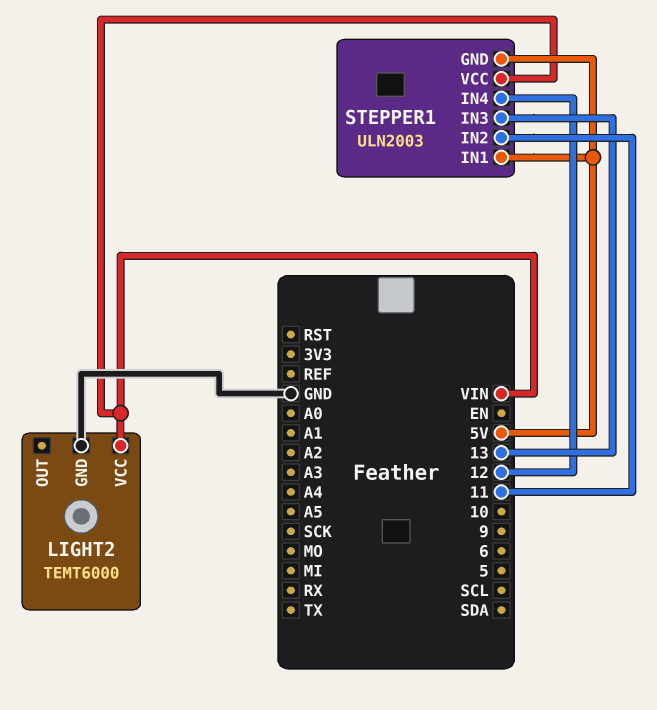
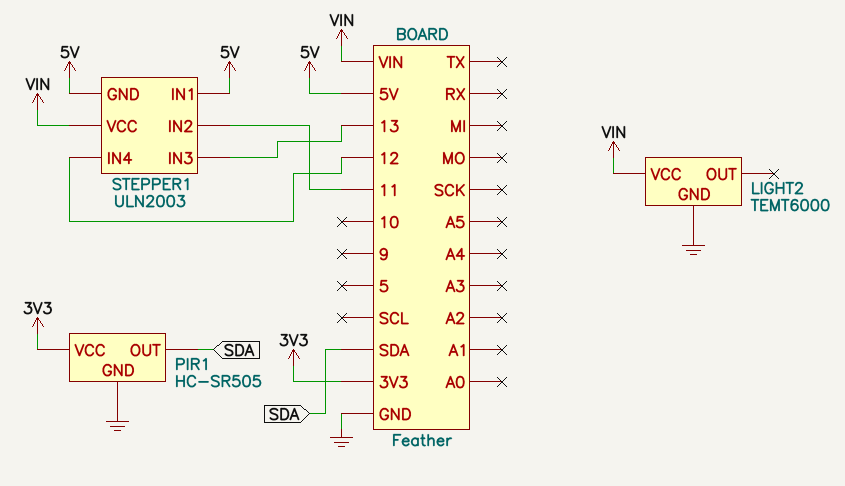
PIR1: none -> HC-SR505
PIR1 pin GND: none -> GND
PIR1 pin OUT: none -> SDA
PIR1 pin VCC: none -> 3V3

